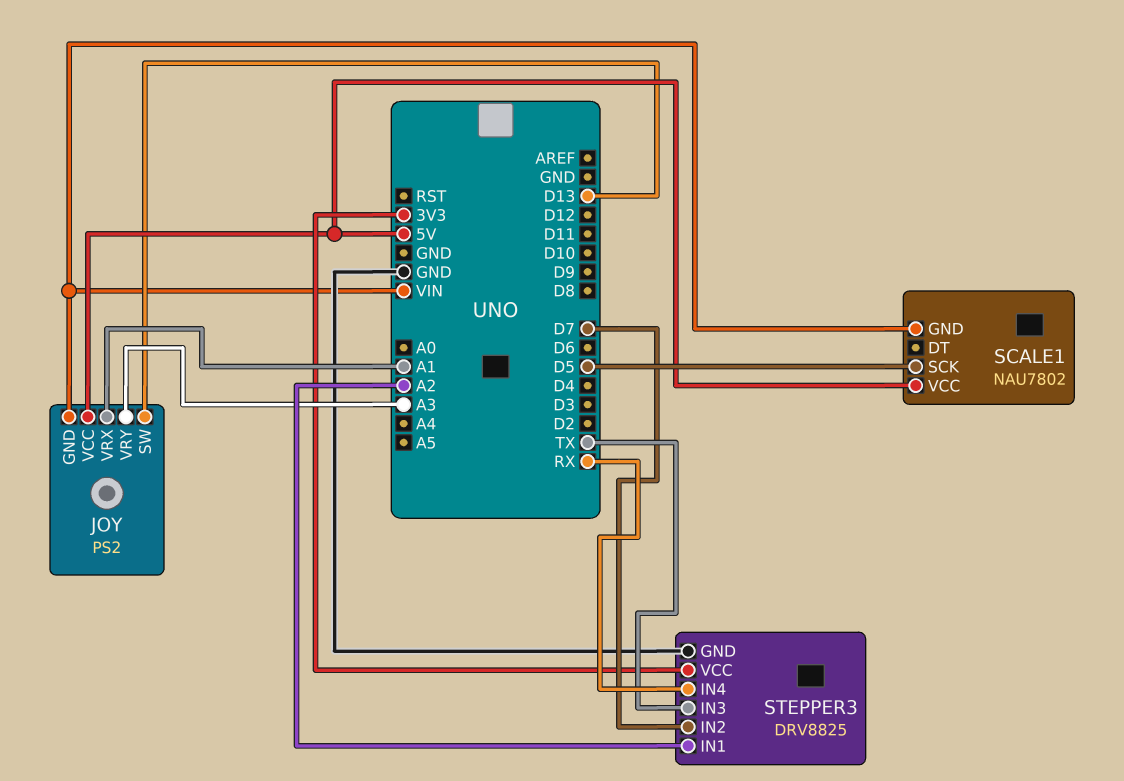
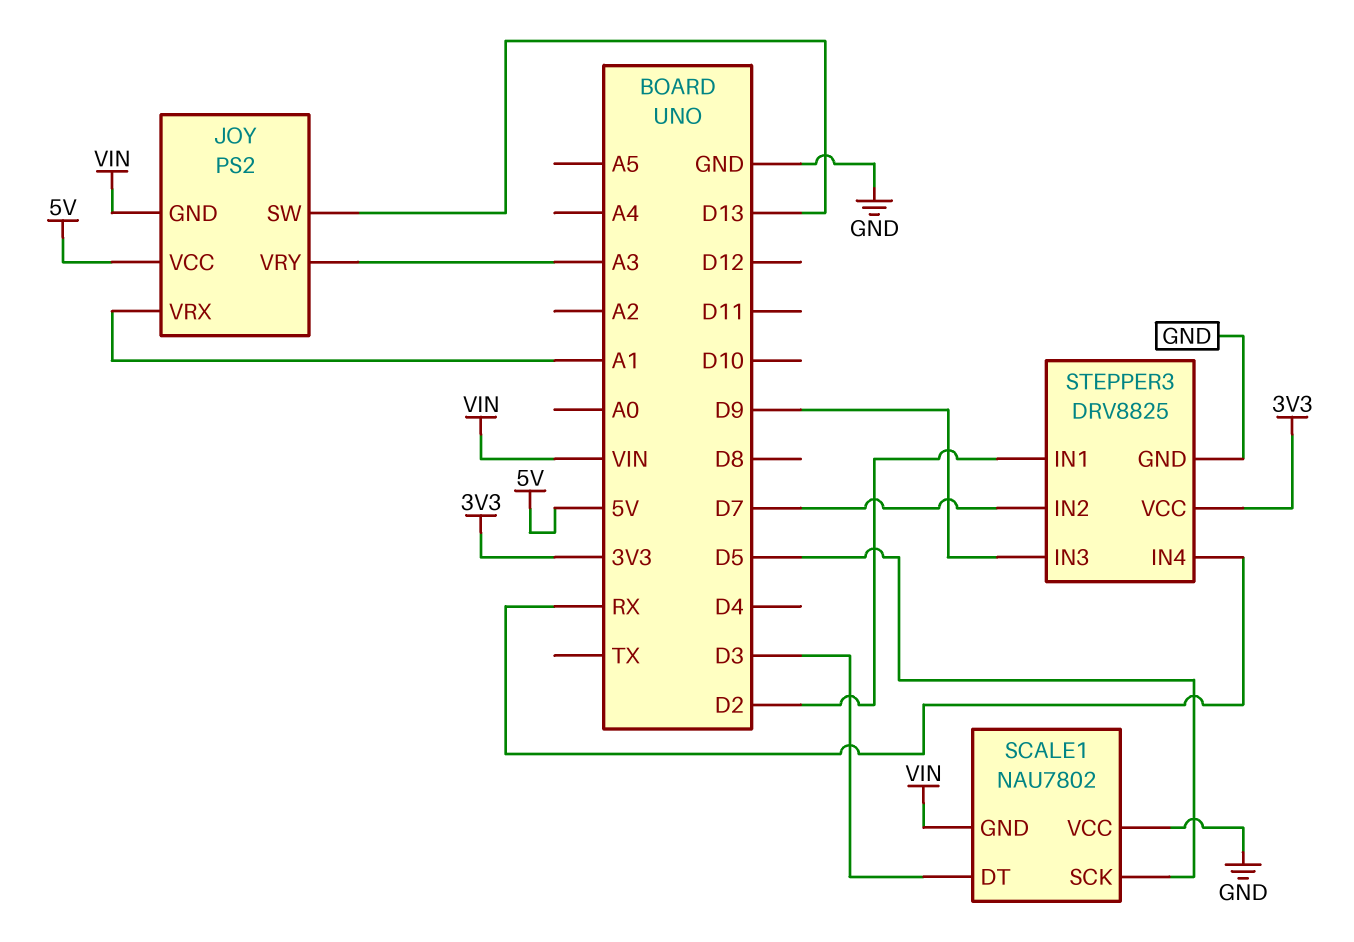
SCALE1 pin DT: none -> D3
SCALE1 pin VCC: 5V -> GND
STEPPER3 pin IN1: A2 -> D2
STEPPER3 pin IN3: TX -> D9

